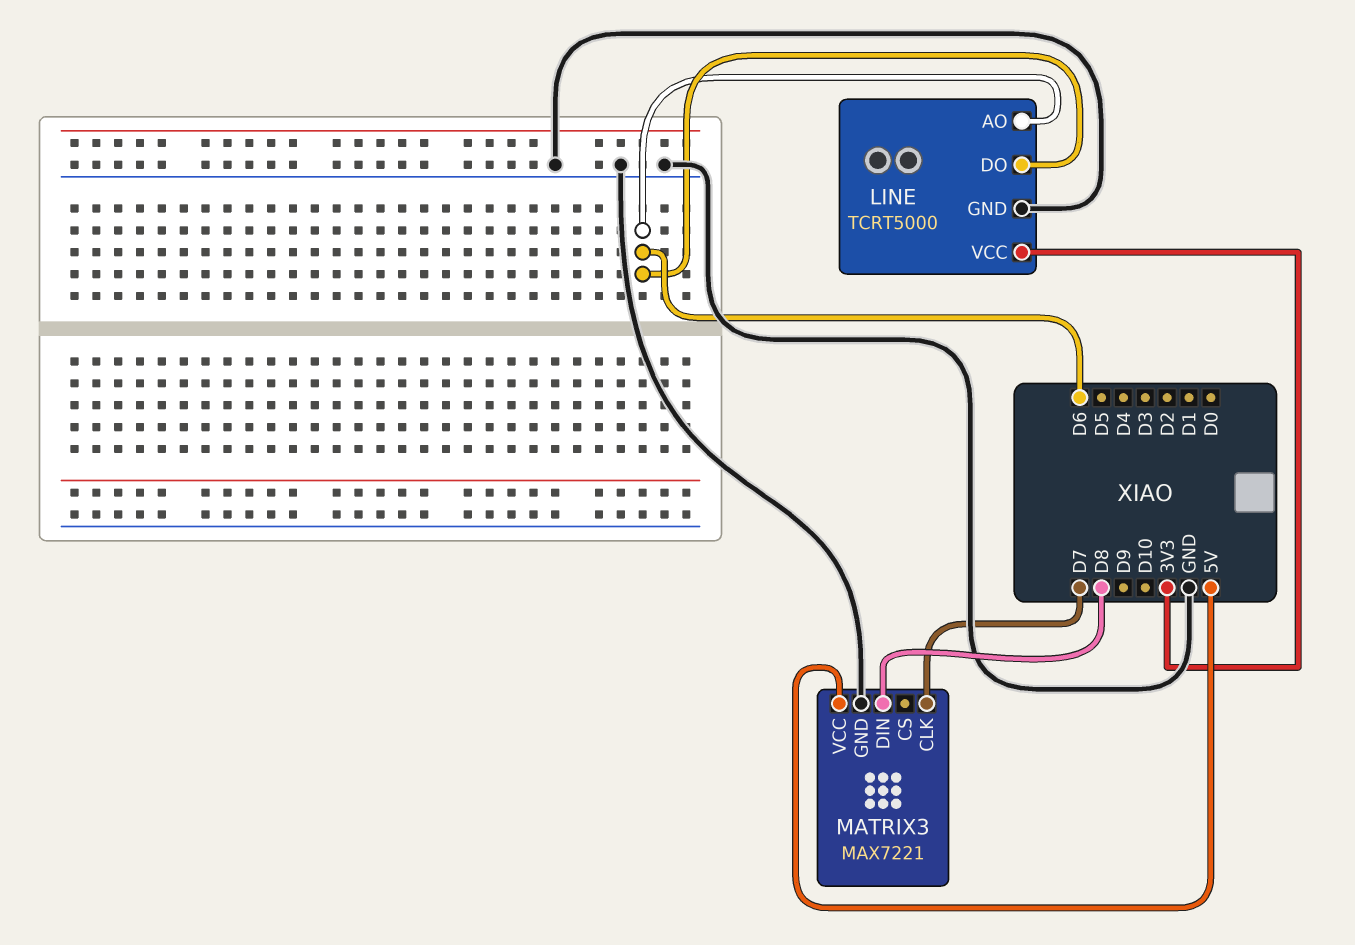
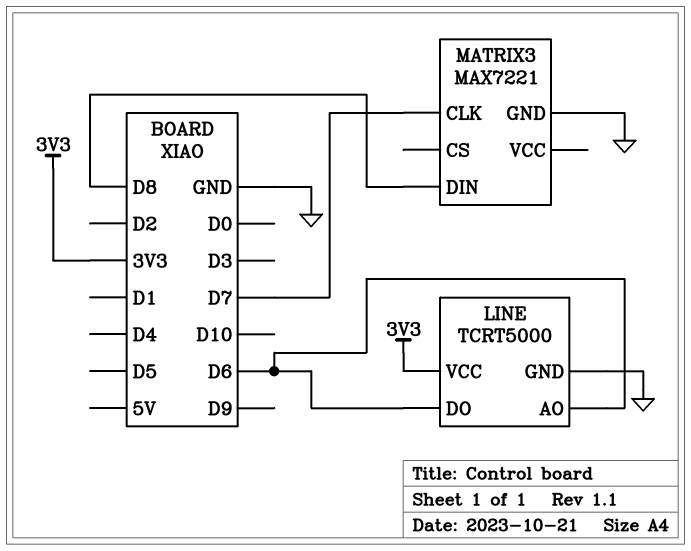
MATRIX3 pin VCC: 5V -> none

